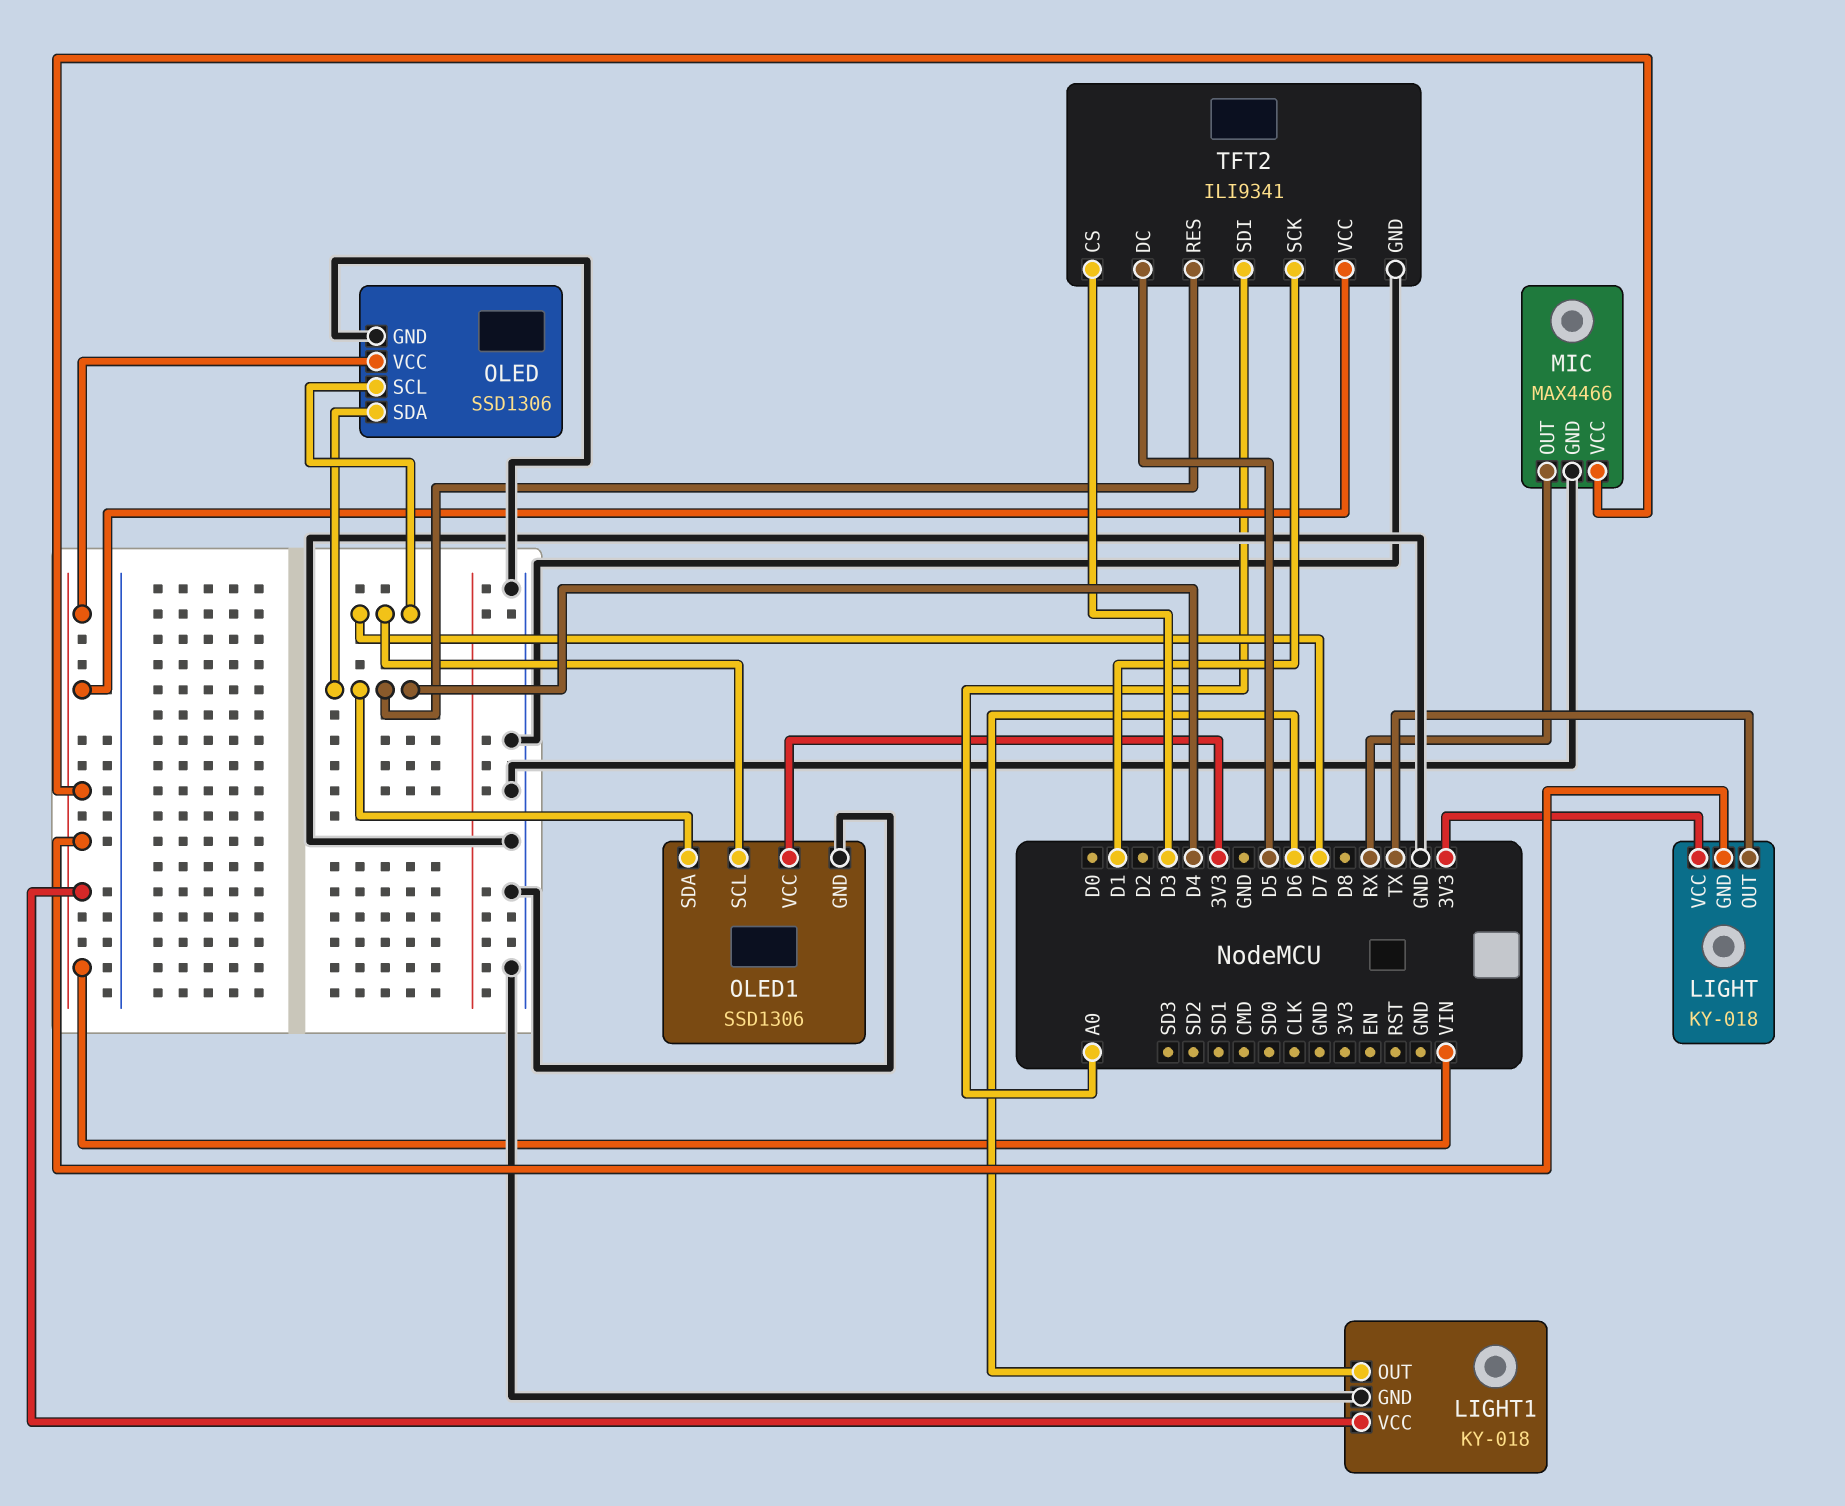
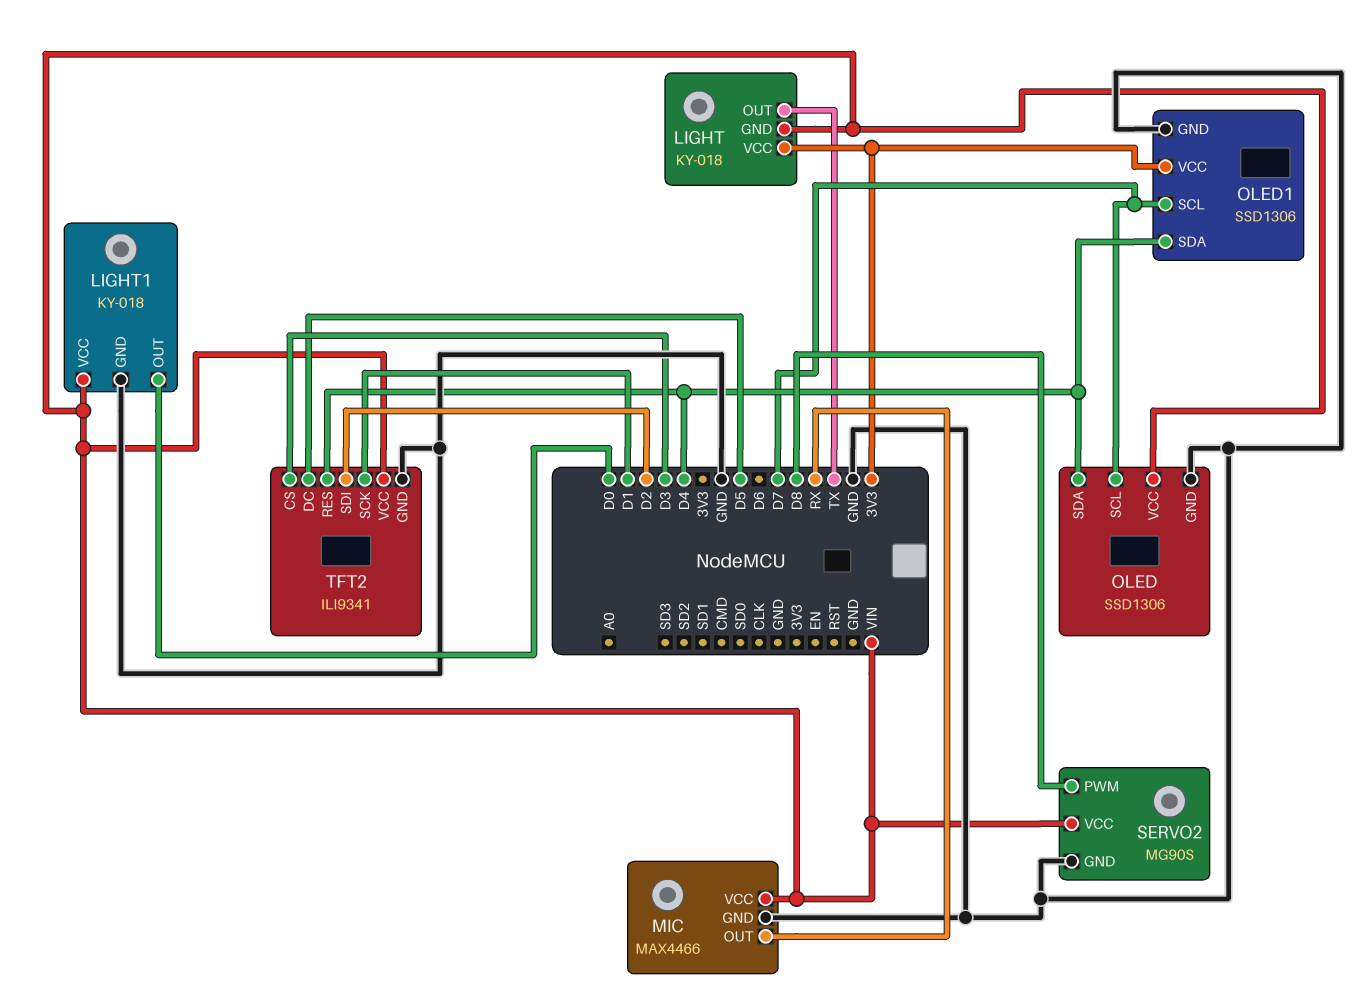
LIGHT1 pin OUT: D6 -> D0
SERVO2: none -> MG90S
SERVO2 pin GND: none -> GND
SERVO2 pin PWM: none -> D8
SERVO2 pin VCC: none -> VIN
TFT2 pin SDI: A0 -> D2

